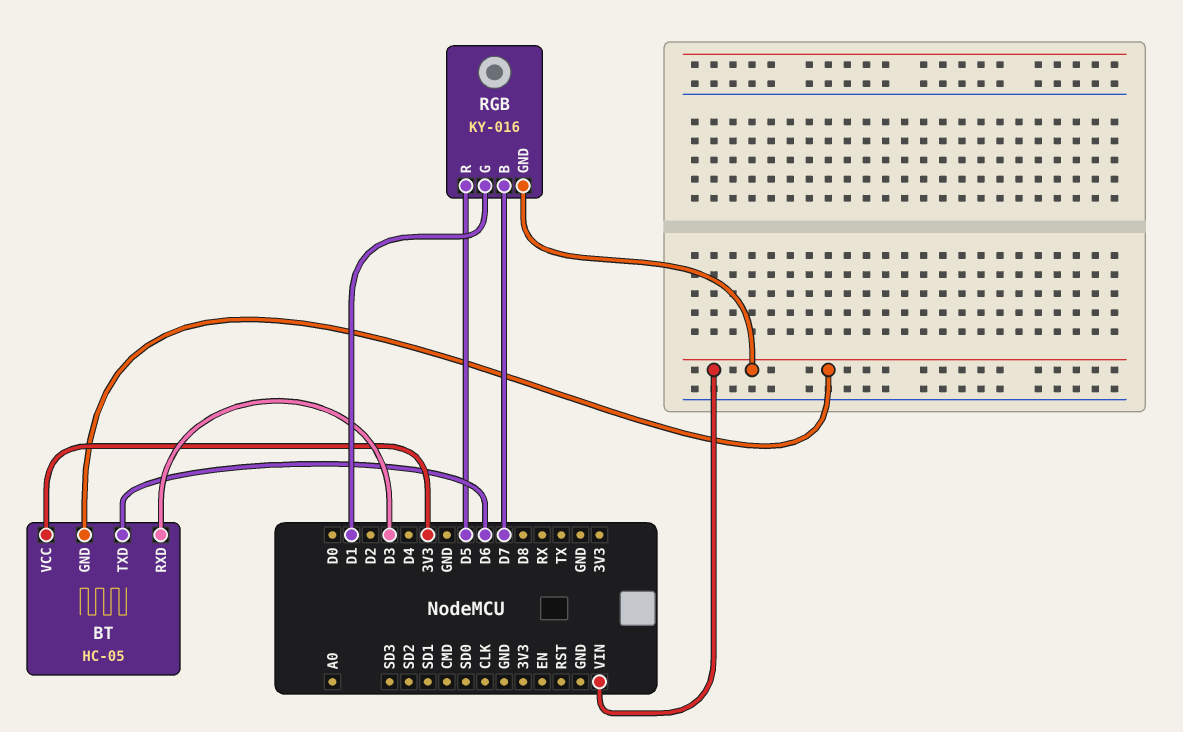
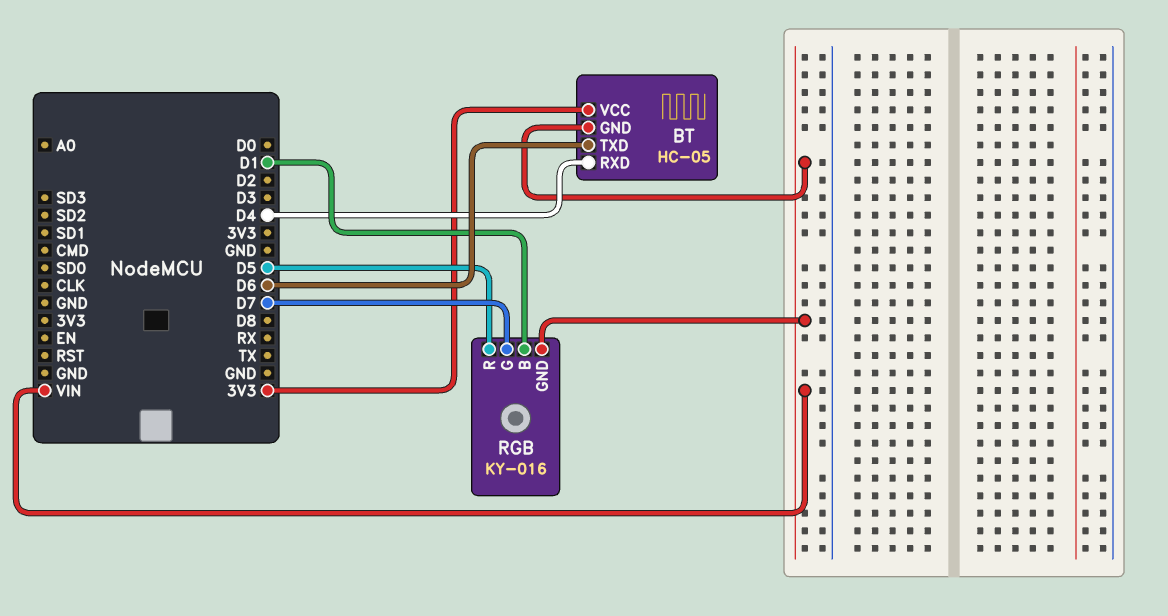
BT pin RXD: D3 -> D4
RGB pin B: D7 -> D1
RGB pin G: D1 -> D7

